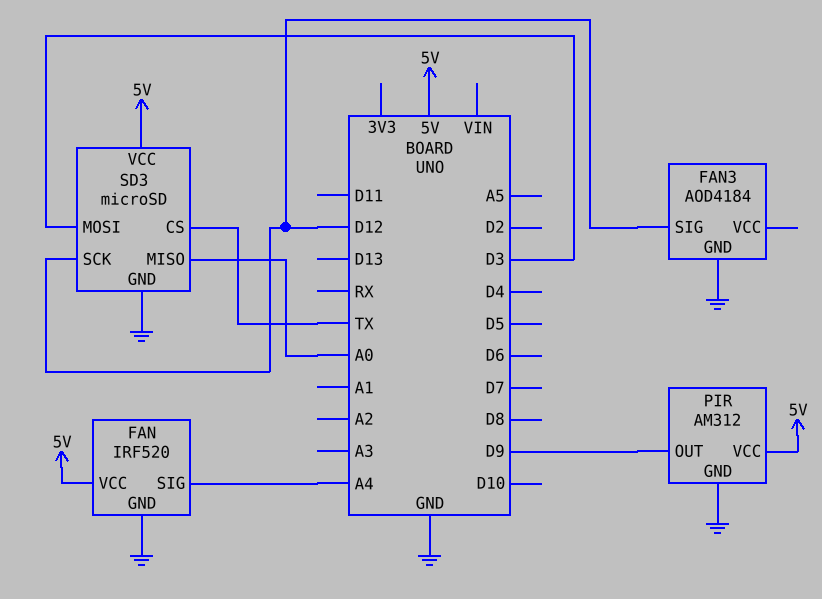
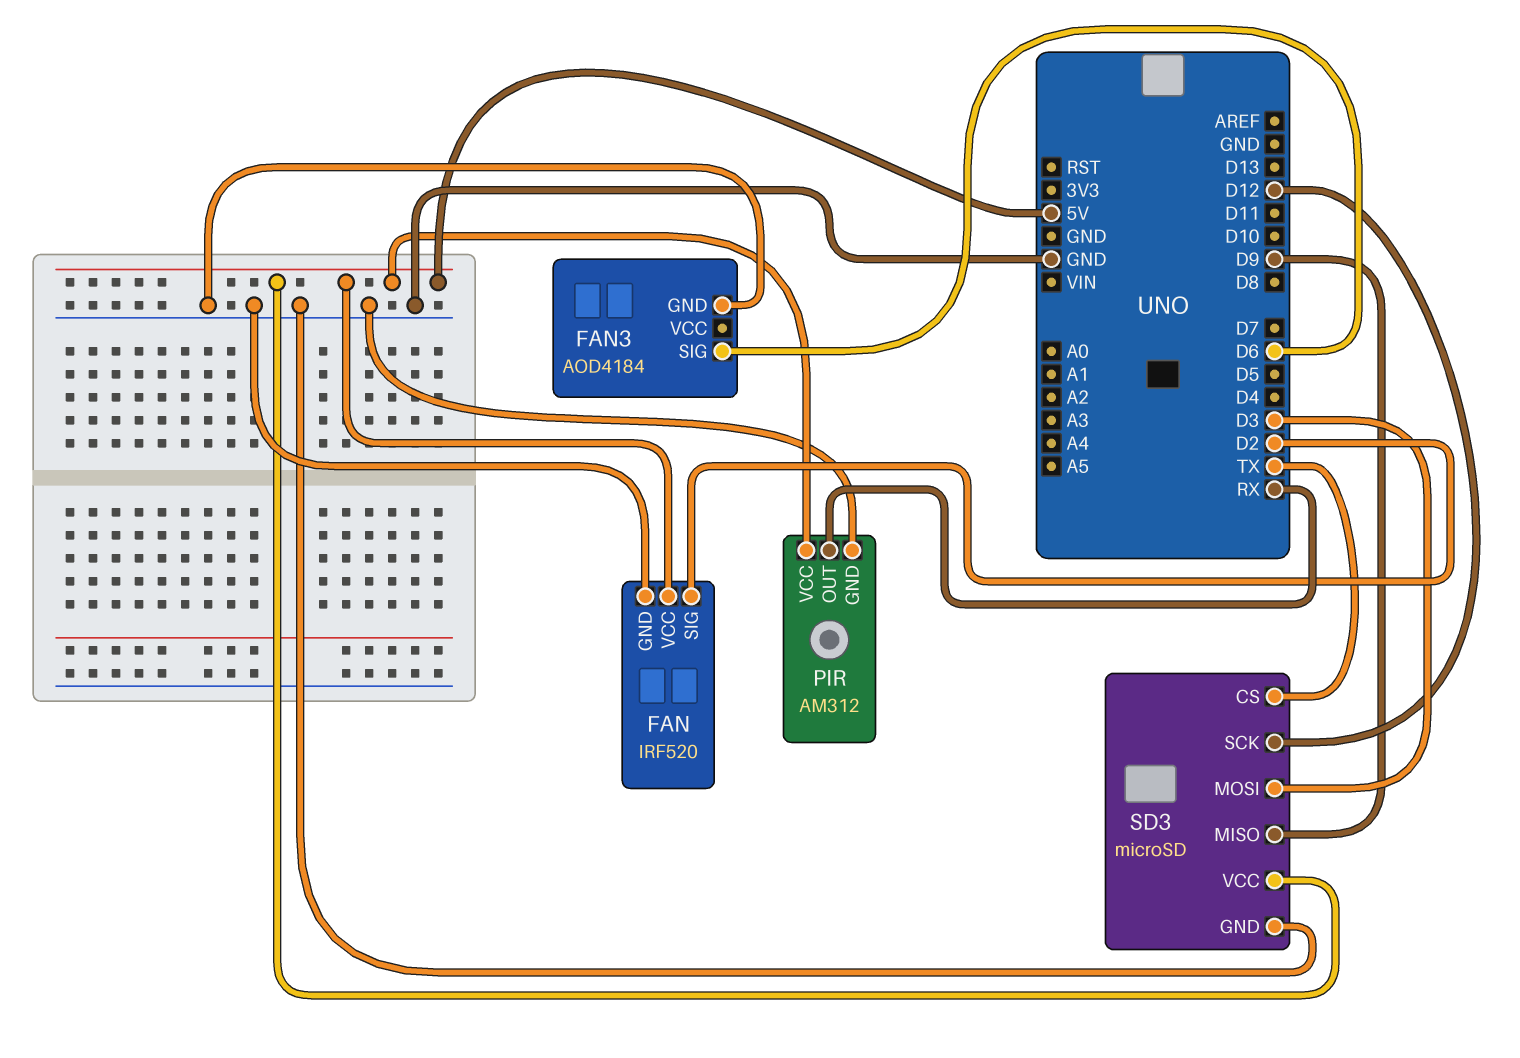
FAN pin SIG: A4 -> D2
FAN3 pin SIG: D12 -> D6
PIR pin OUT: D9 -> RX
SD3 pin MISO: A0 -> D9

